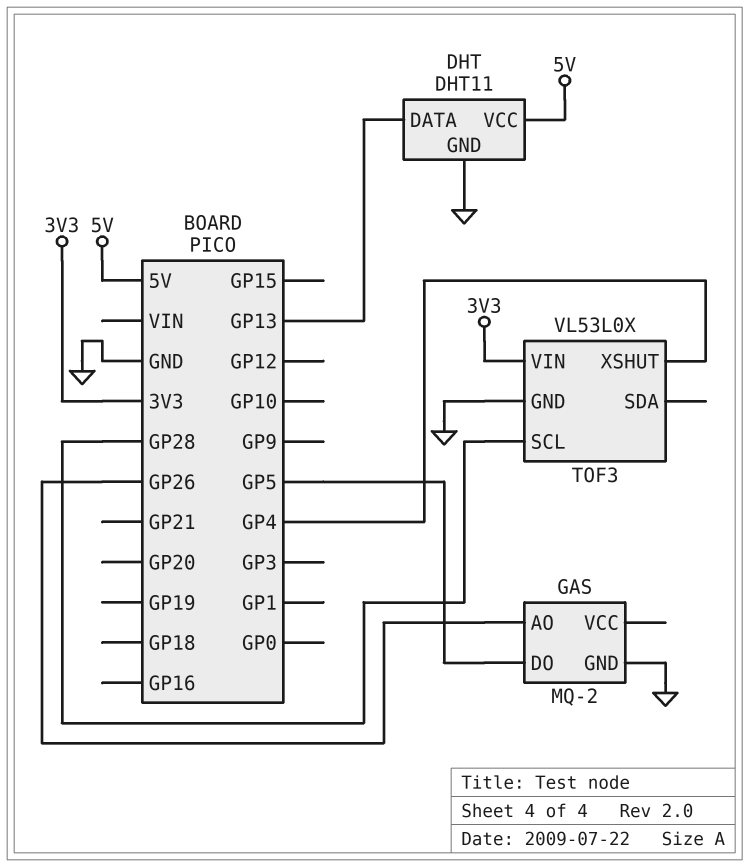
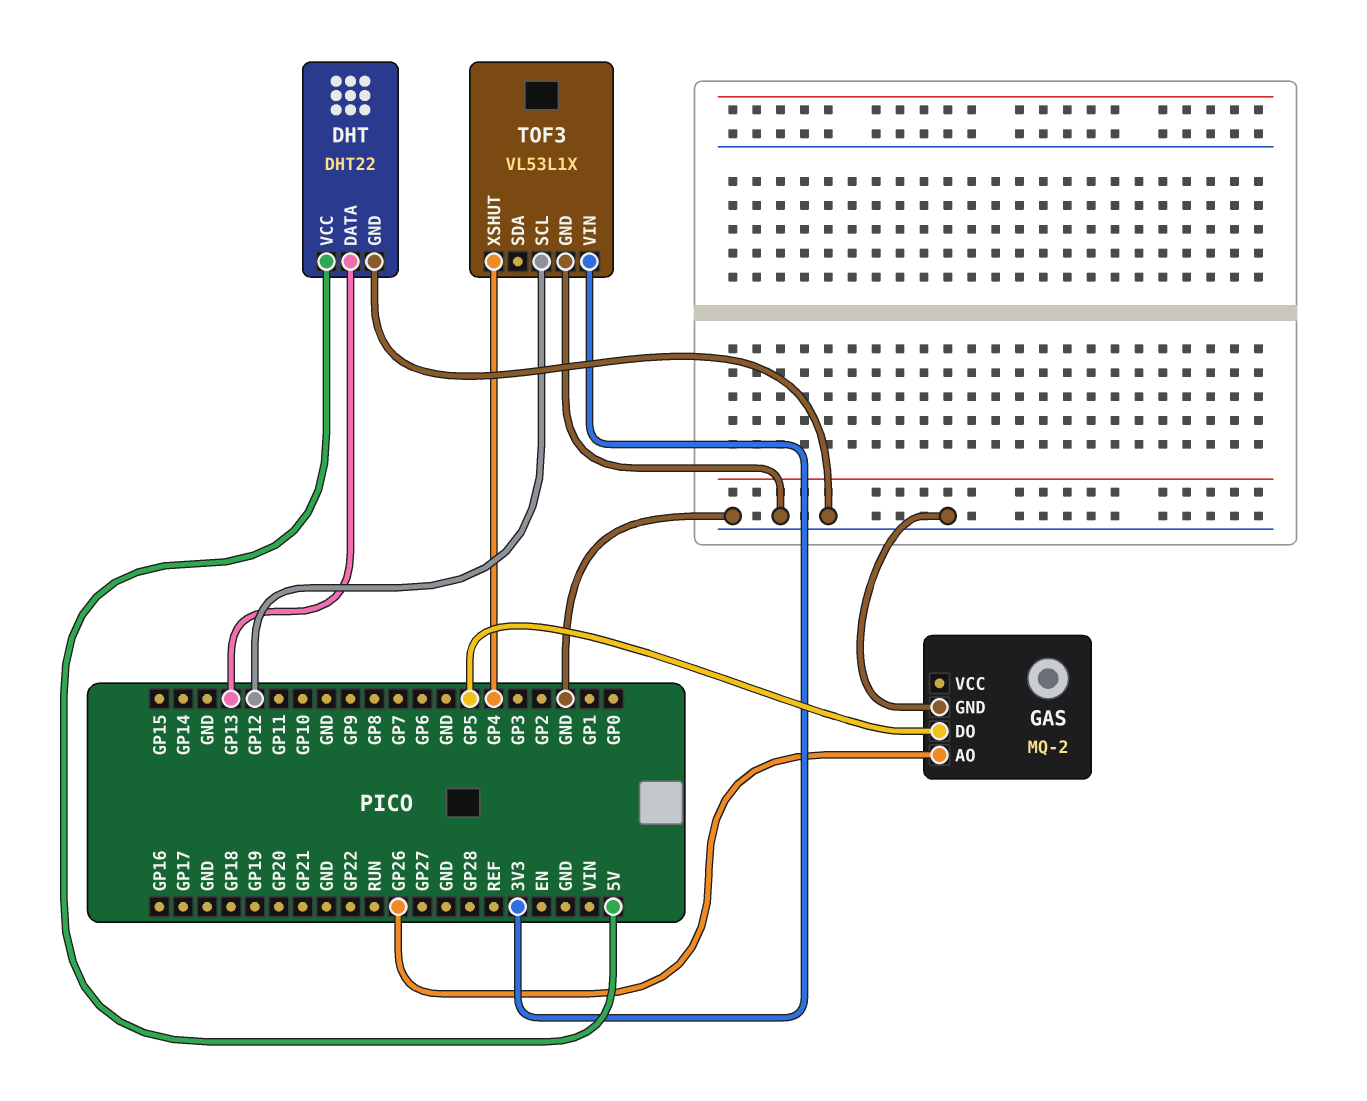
DHT: DHT11 -> DHT22
TOF3: VL53L0X -> VL53L1X
TOF3 pin SCL: GP28 -> GP12

